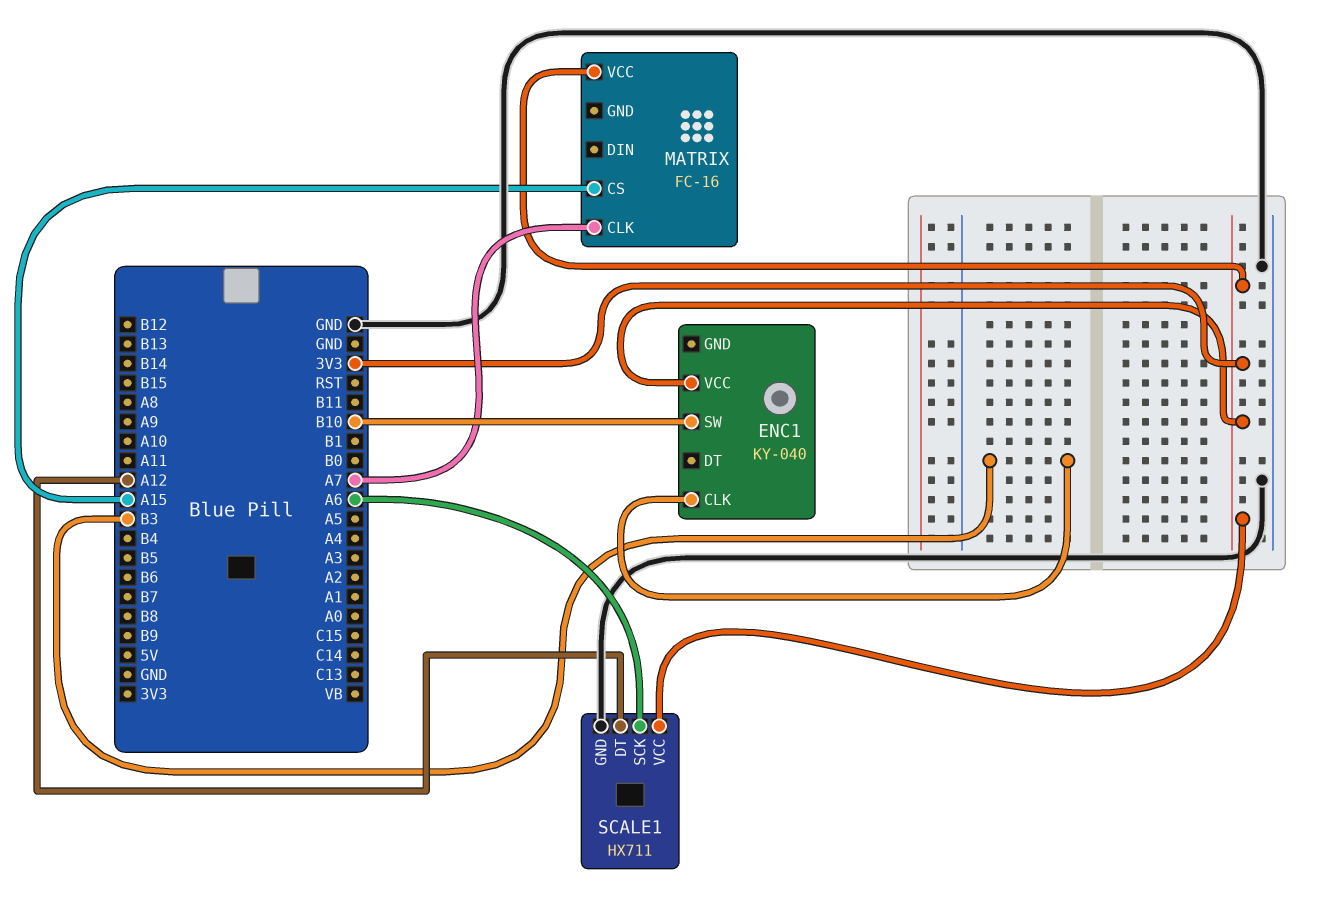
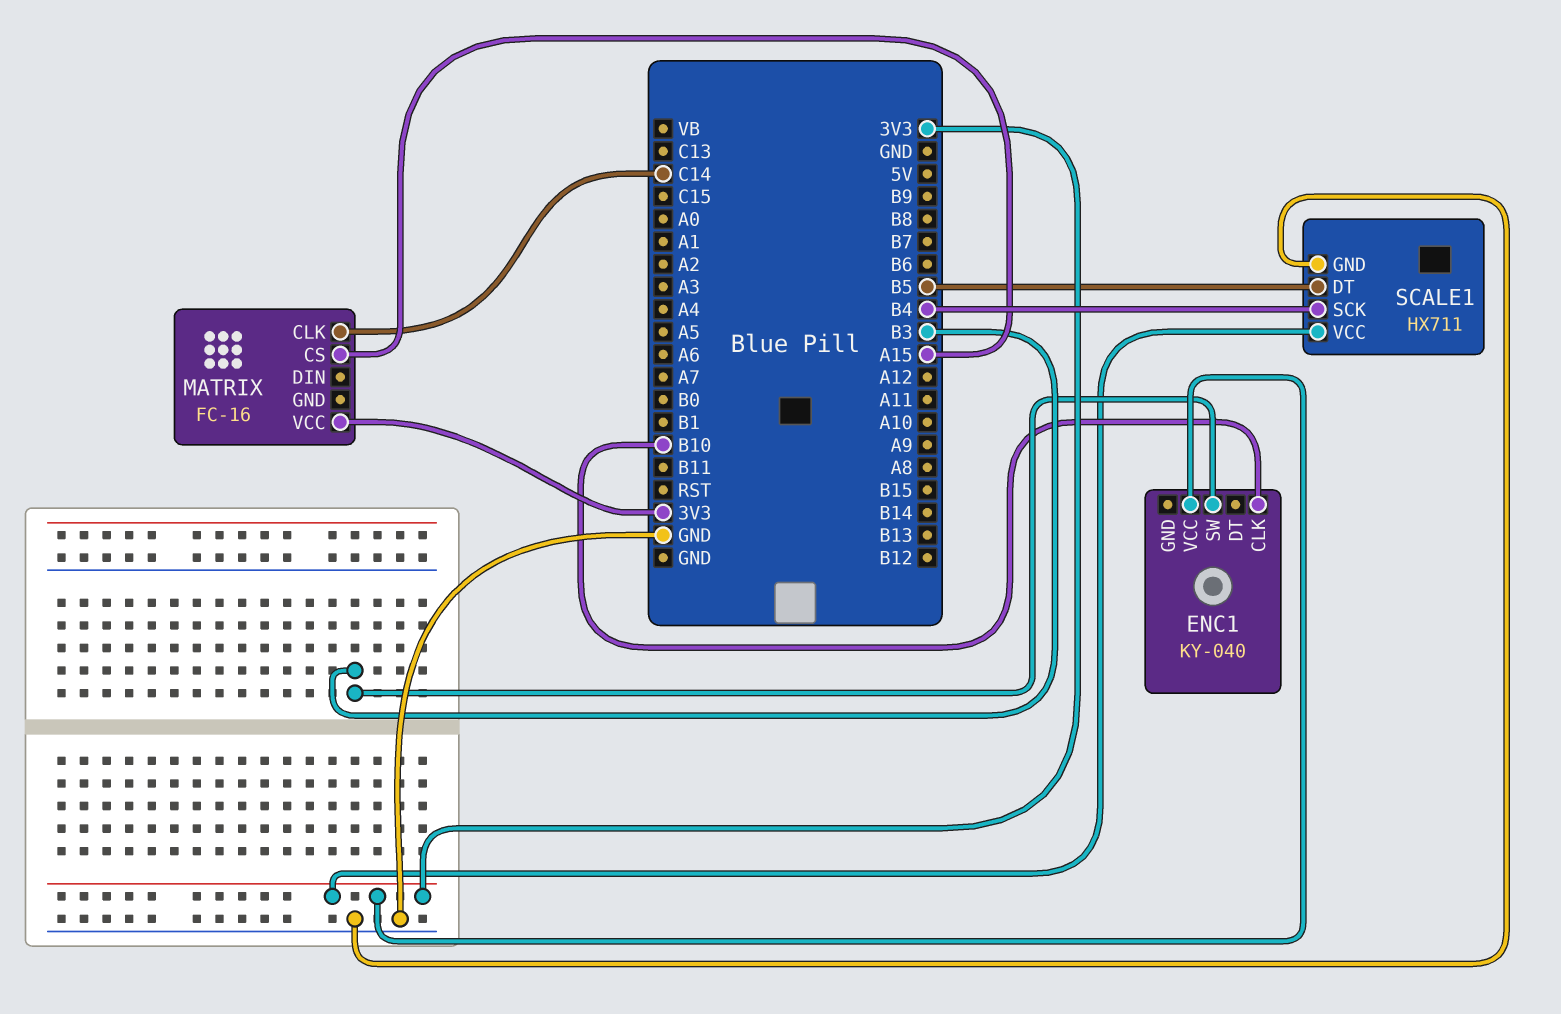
ENC1 pin CLK: B3 -> B10
ENC1 pin SW: B10 -> B3
MATRIX pin CLK: A7 -> C14
SCALE1 pin DT: A12 -> B5
SCALE1 pin SCK: A6 -> B4

